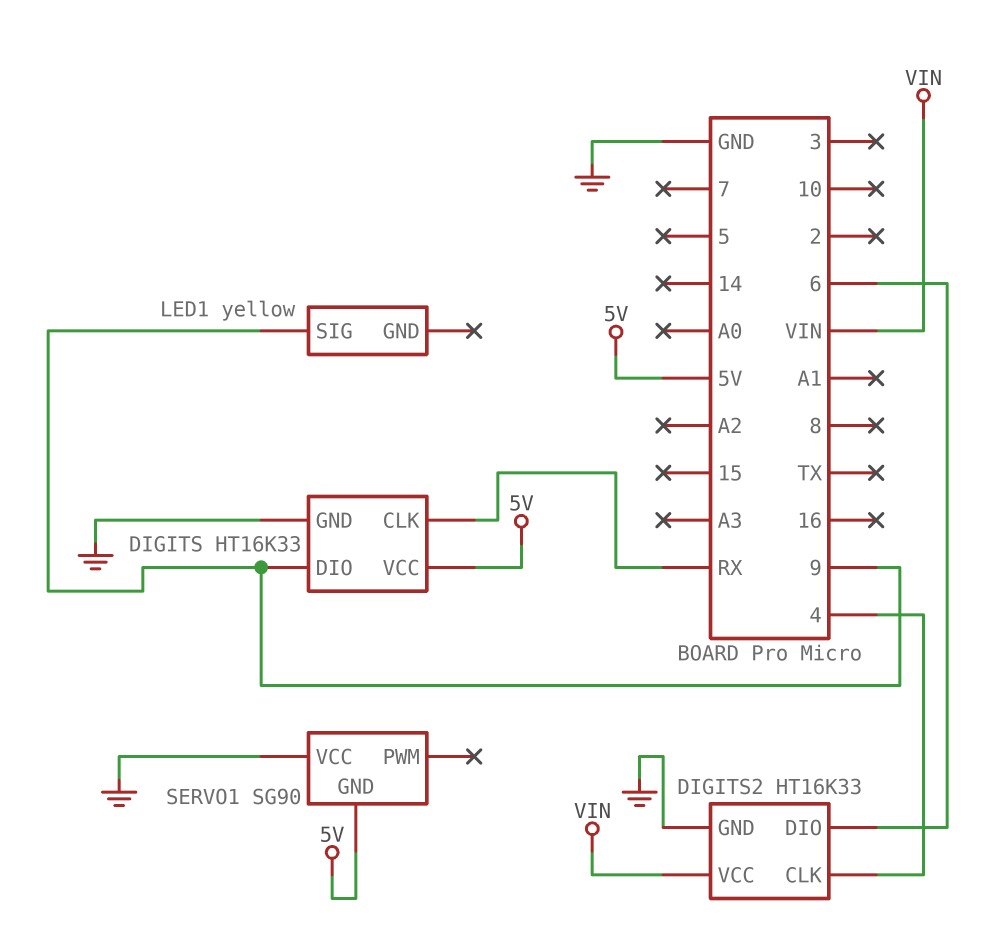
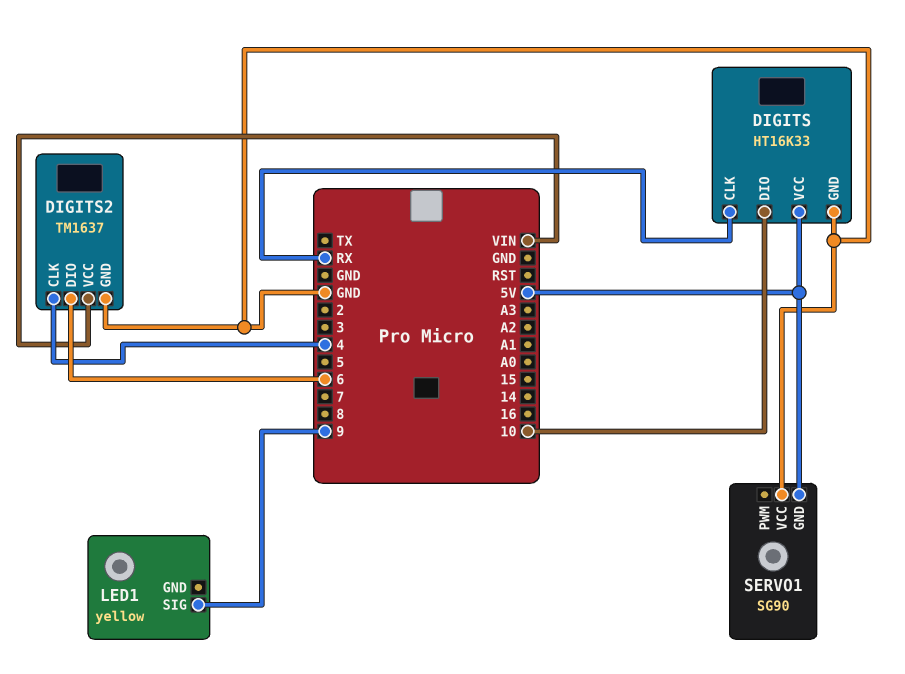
DIGITS pin DIO: 9 -> 10
DIGITS2: HT16K33 -> TM1637

